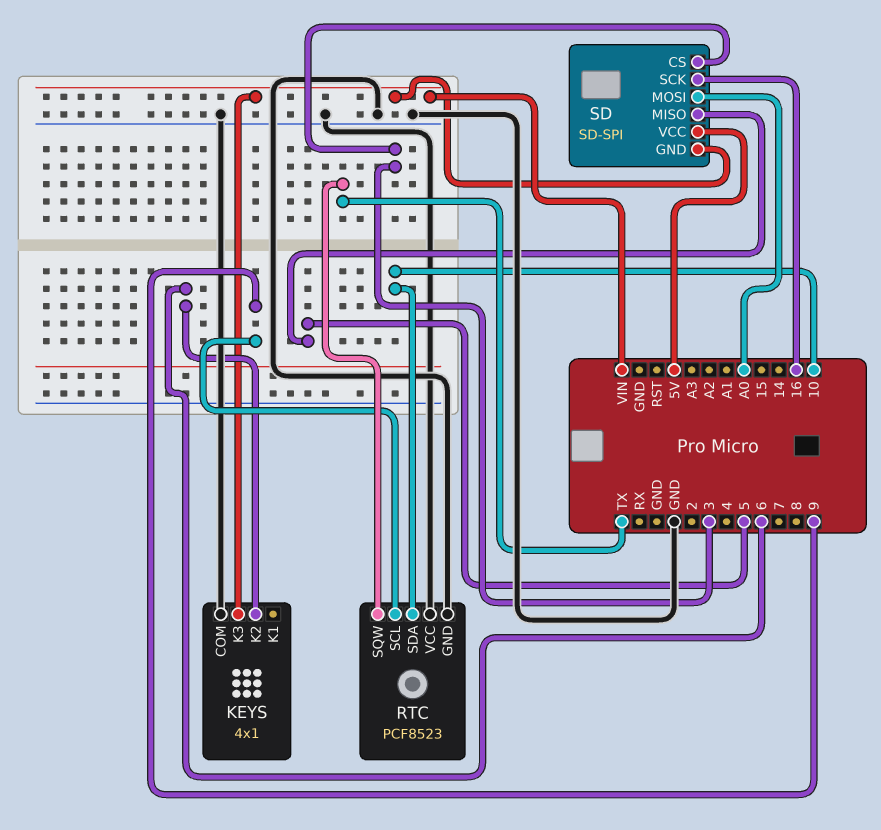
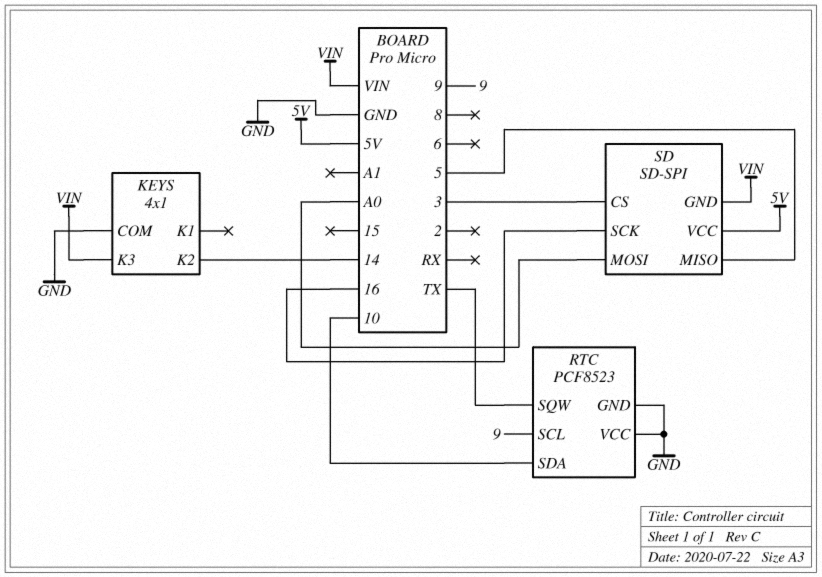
KEYS pin K2: 6 -> 14

